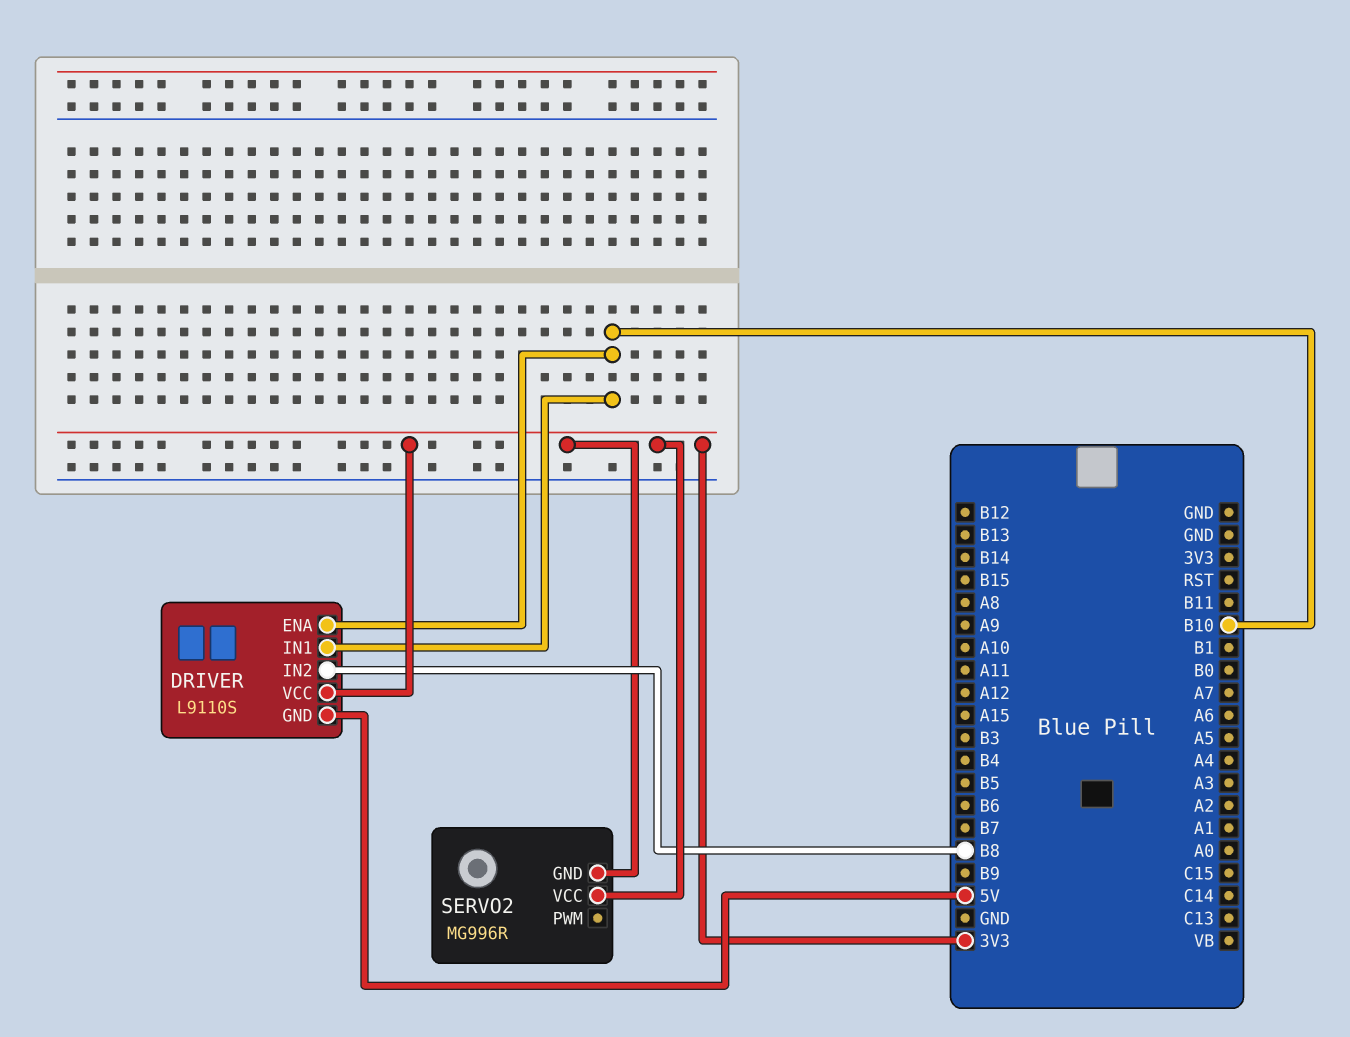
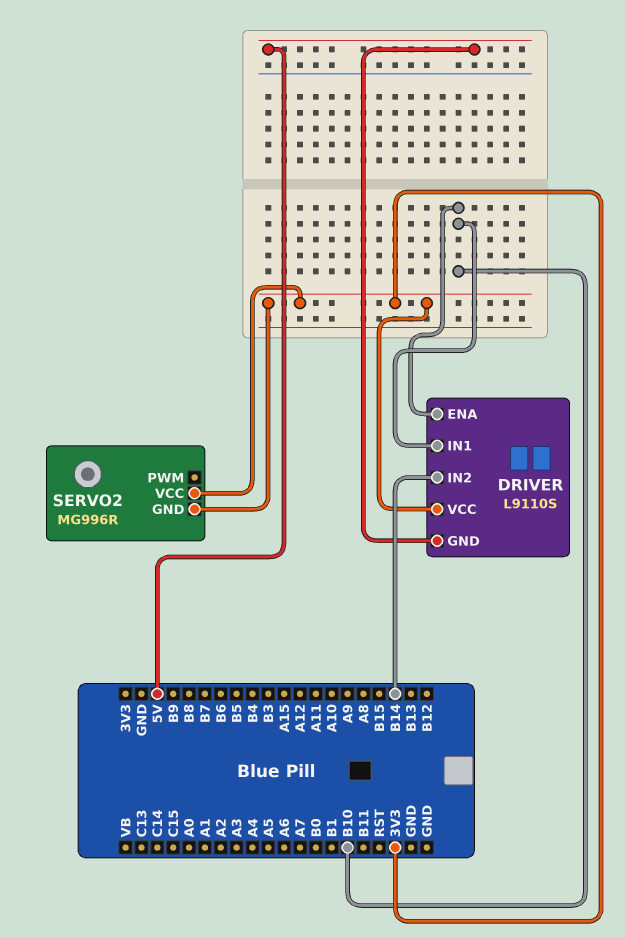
DRIVER pin IN2: B8 -> B14

